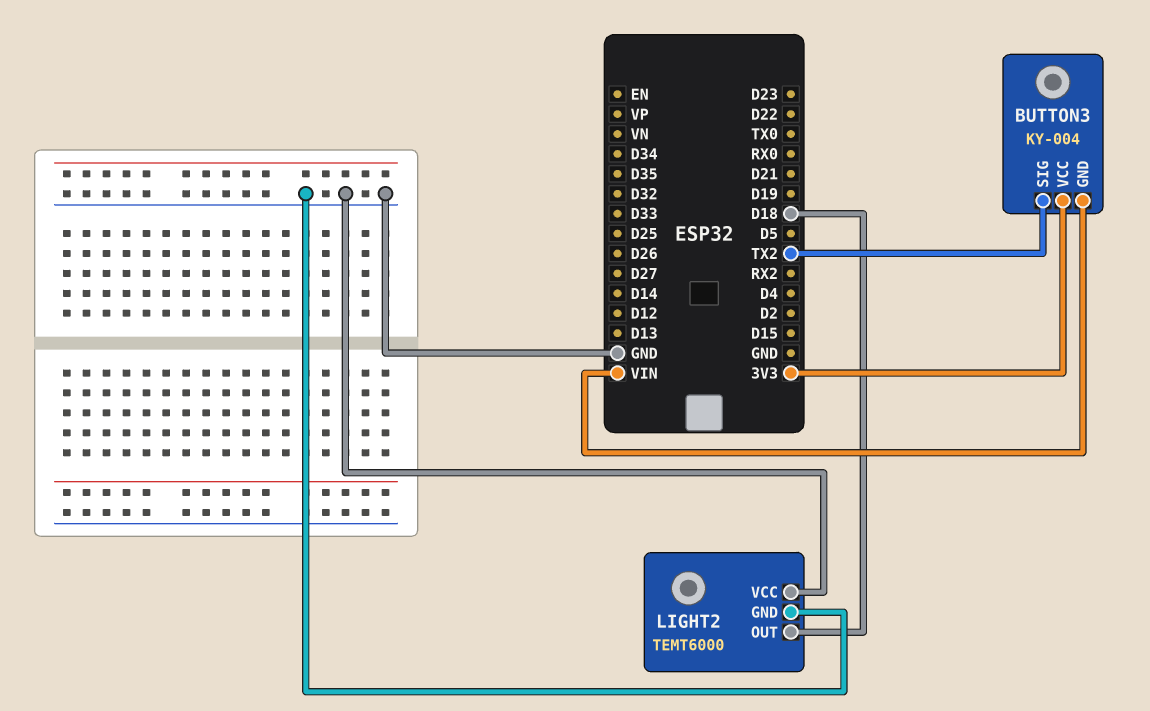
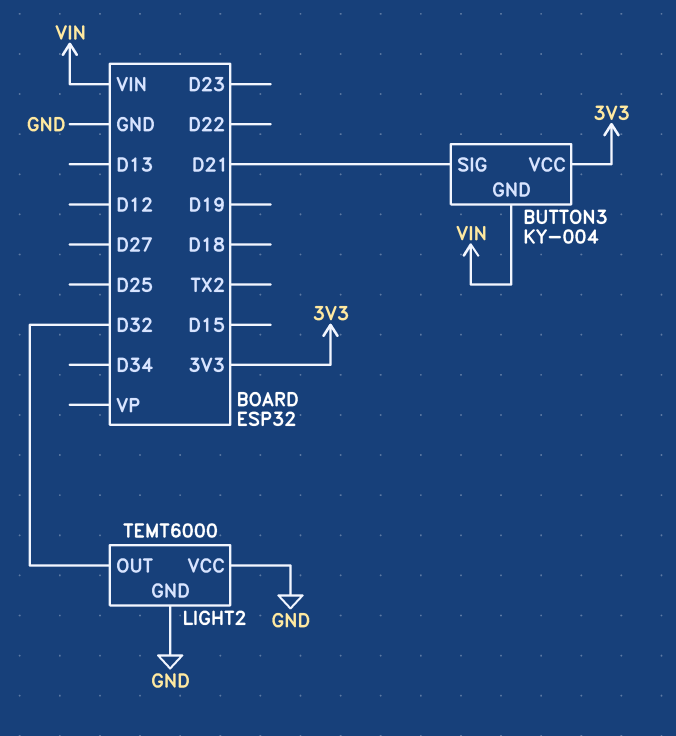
BUTTON3 pin SIG: TX2 -> D21
LIGHT2 pin OUT: D18 -> D32

